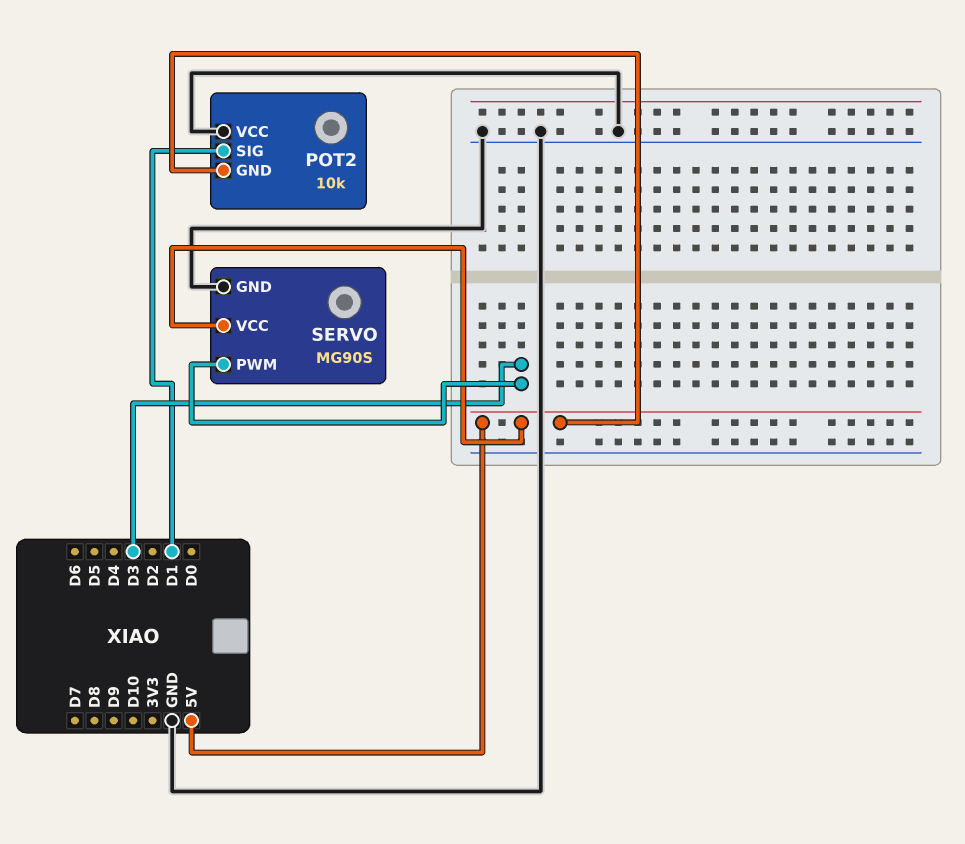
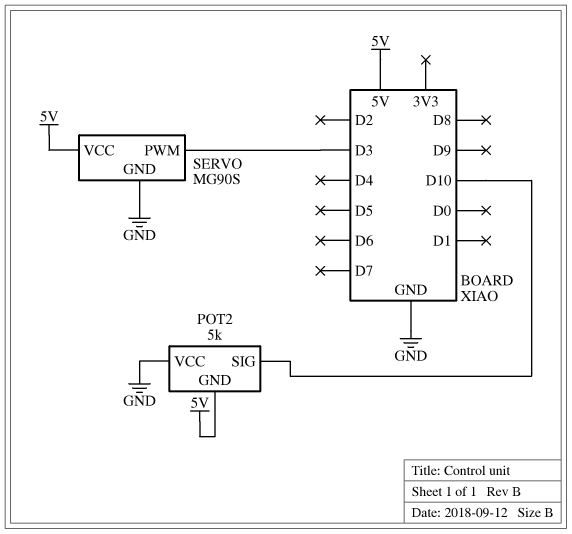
POT2: 10k -> 5k
POT2 pin SIG: D1 -> D10

